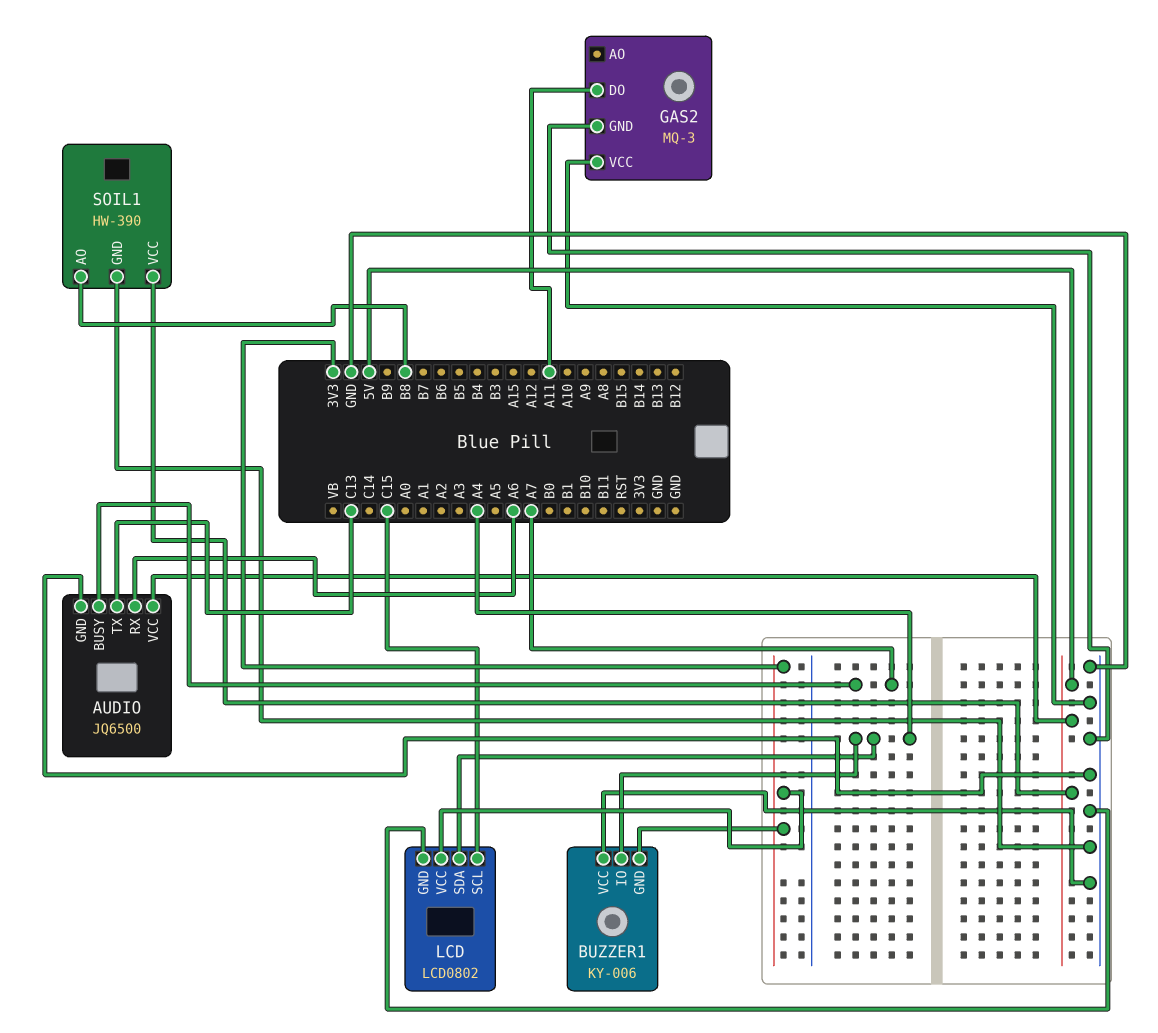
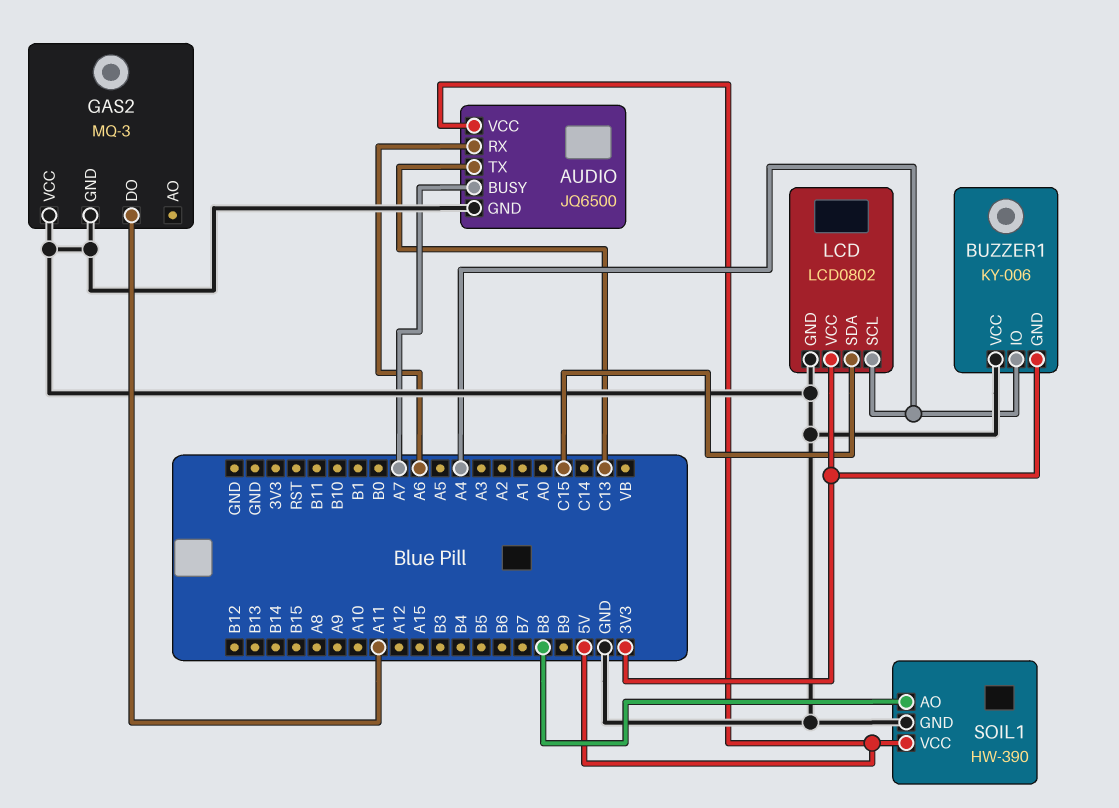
LCD pin SCL: C15 -> A4
LCD pin SDA: A4 -> C15

